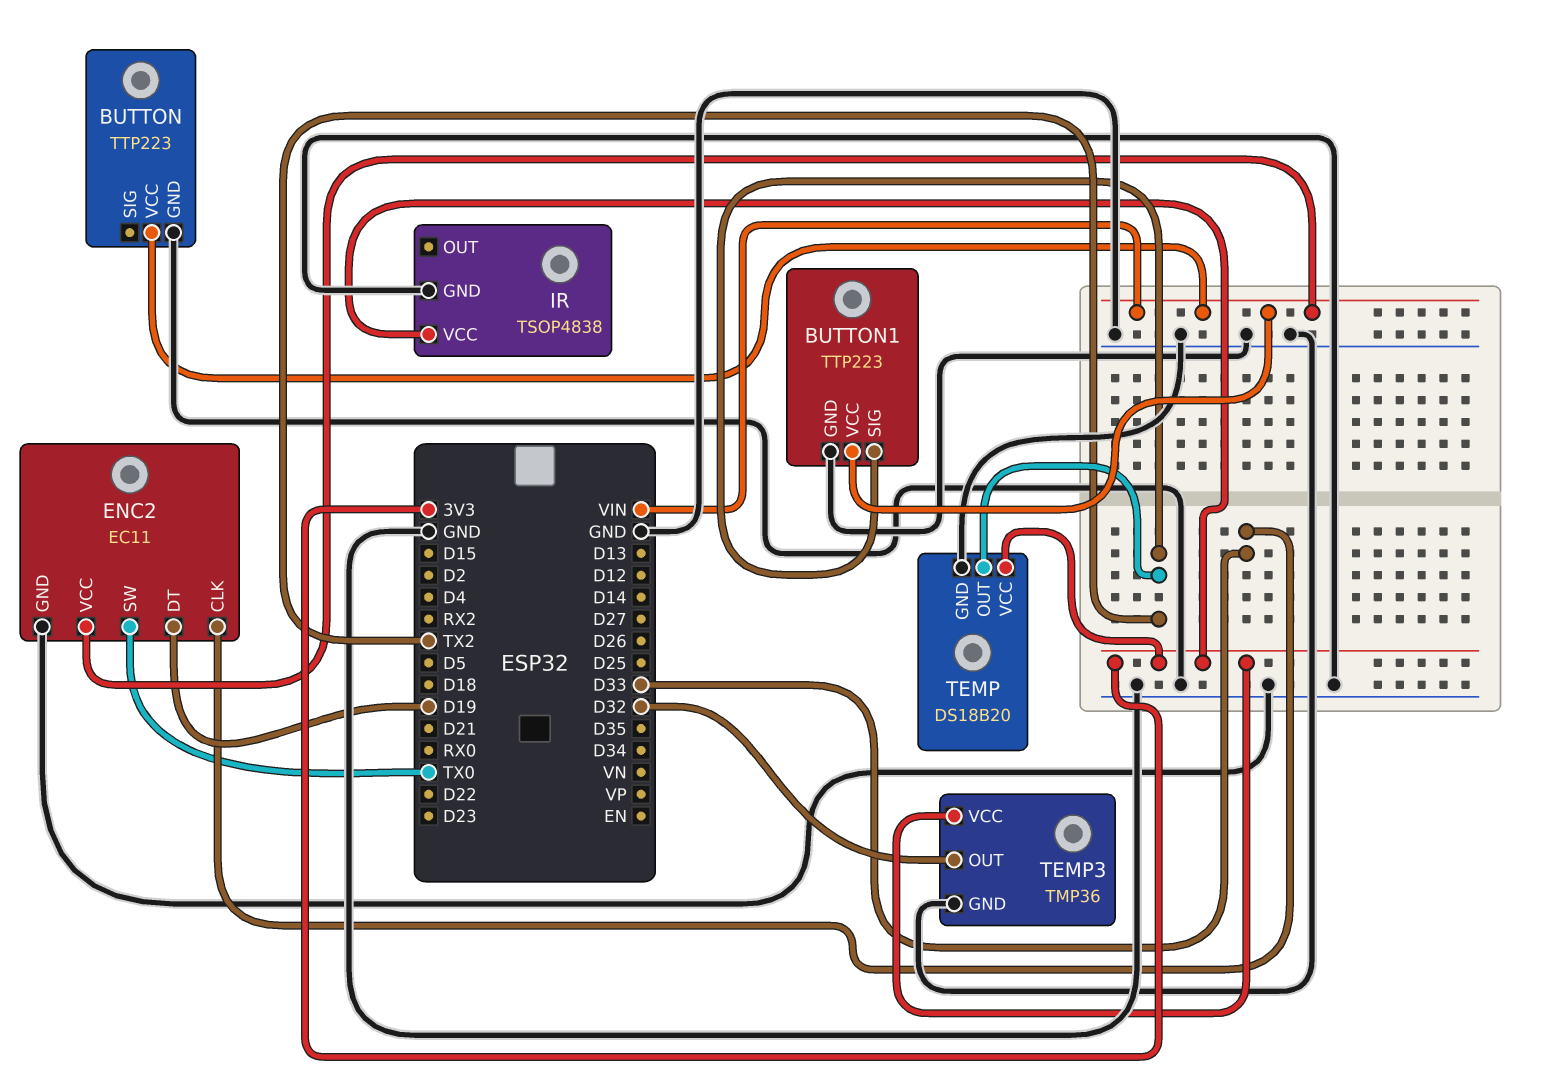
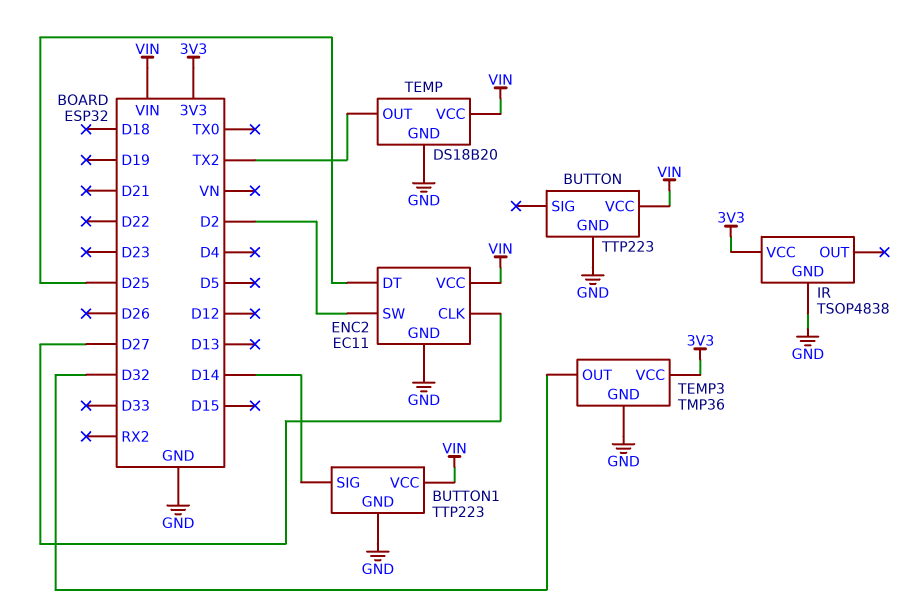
BUTTON1 pin SIG: TX2 -> D14
ENC2 pin CLK: D33 -> D27
ENC2 pin DT: D19 -> D25
ENC2 pin SW: TX0 -> D2
TEMP pin VCC: 3V3 -> VIN

